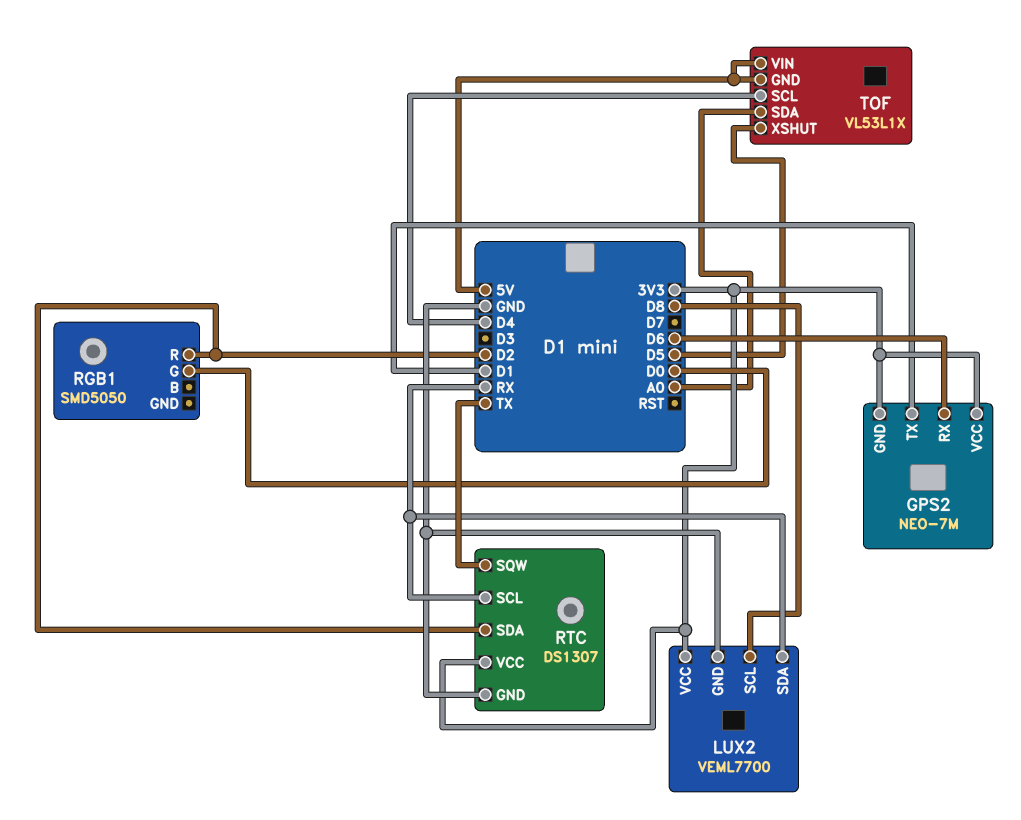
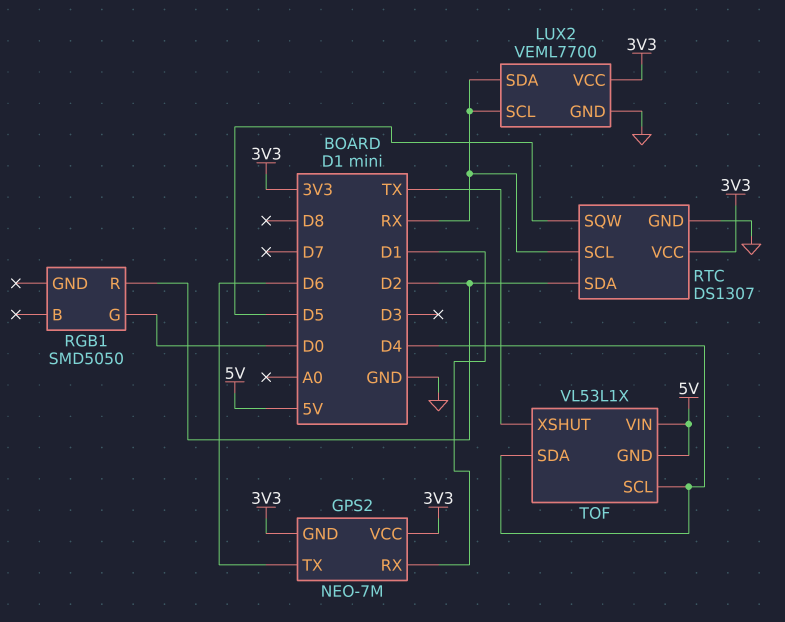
GPS2 pin RX: D6 -> D1
GPS2 pin TX: D1 -> D6
LUX2 pin SCL: D8 -> RX
RTC pin SQW: TX -> D5
TOF pin SDA: A0 -> D4
TOF pin XSHUT: D5 -> TX

